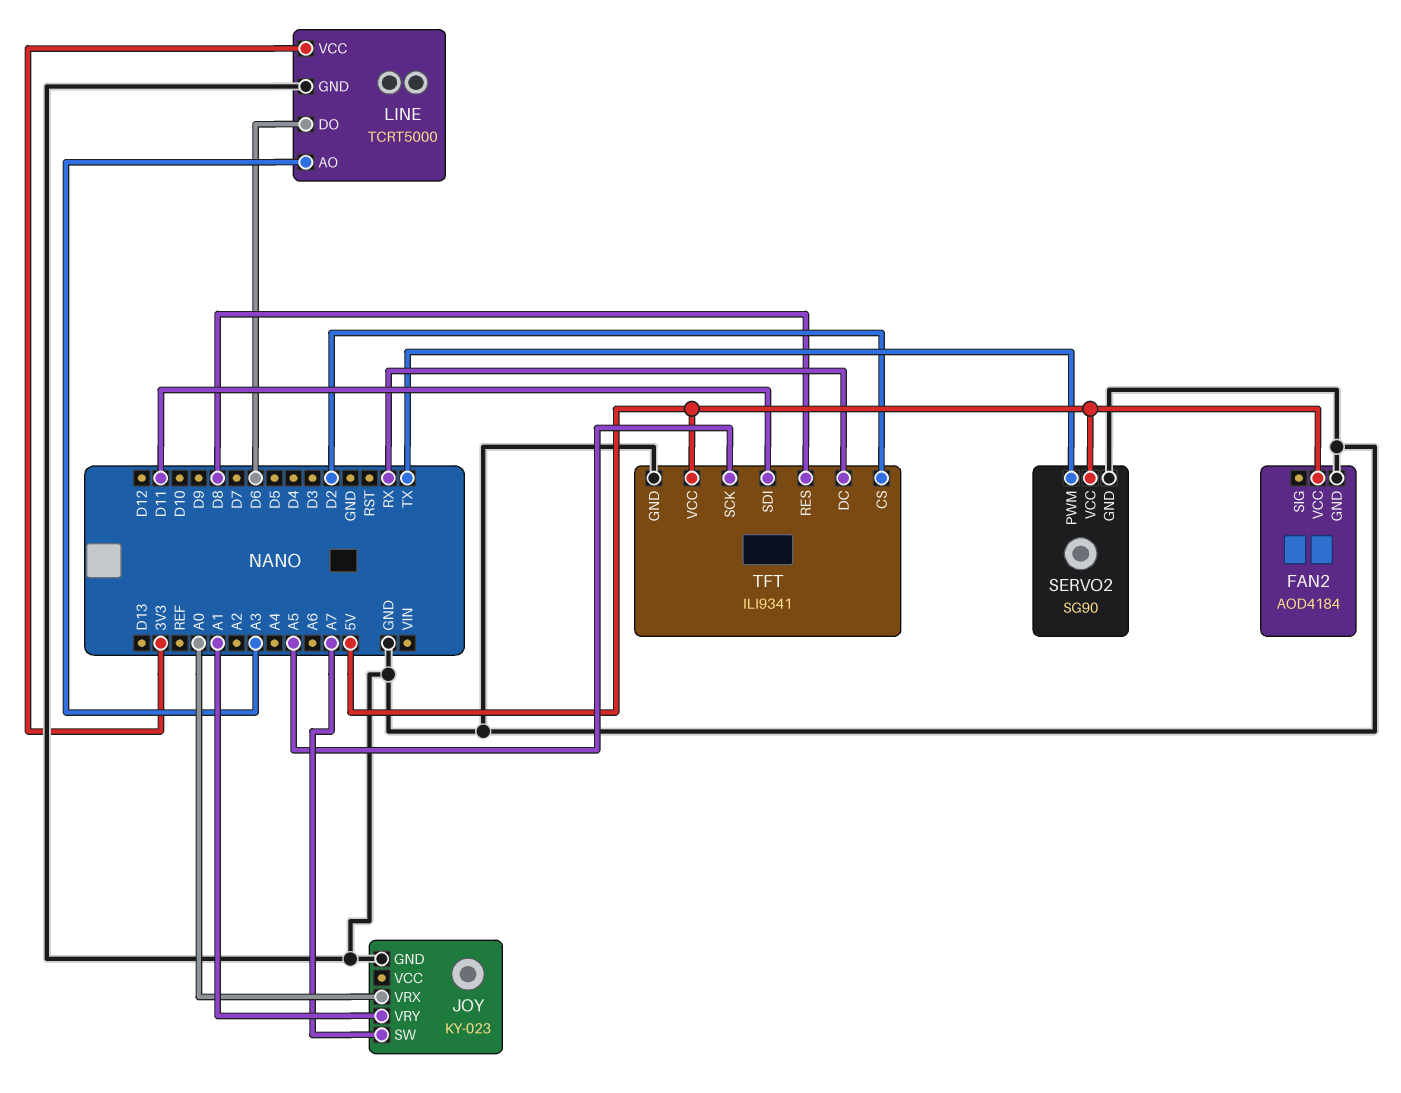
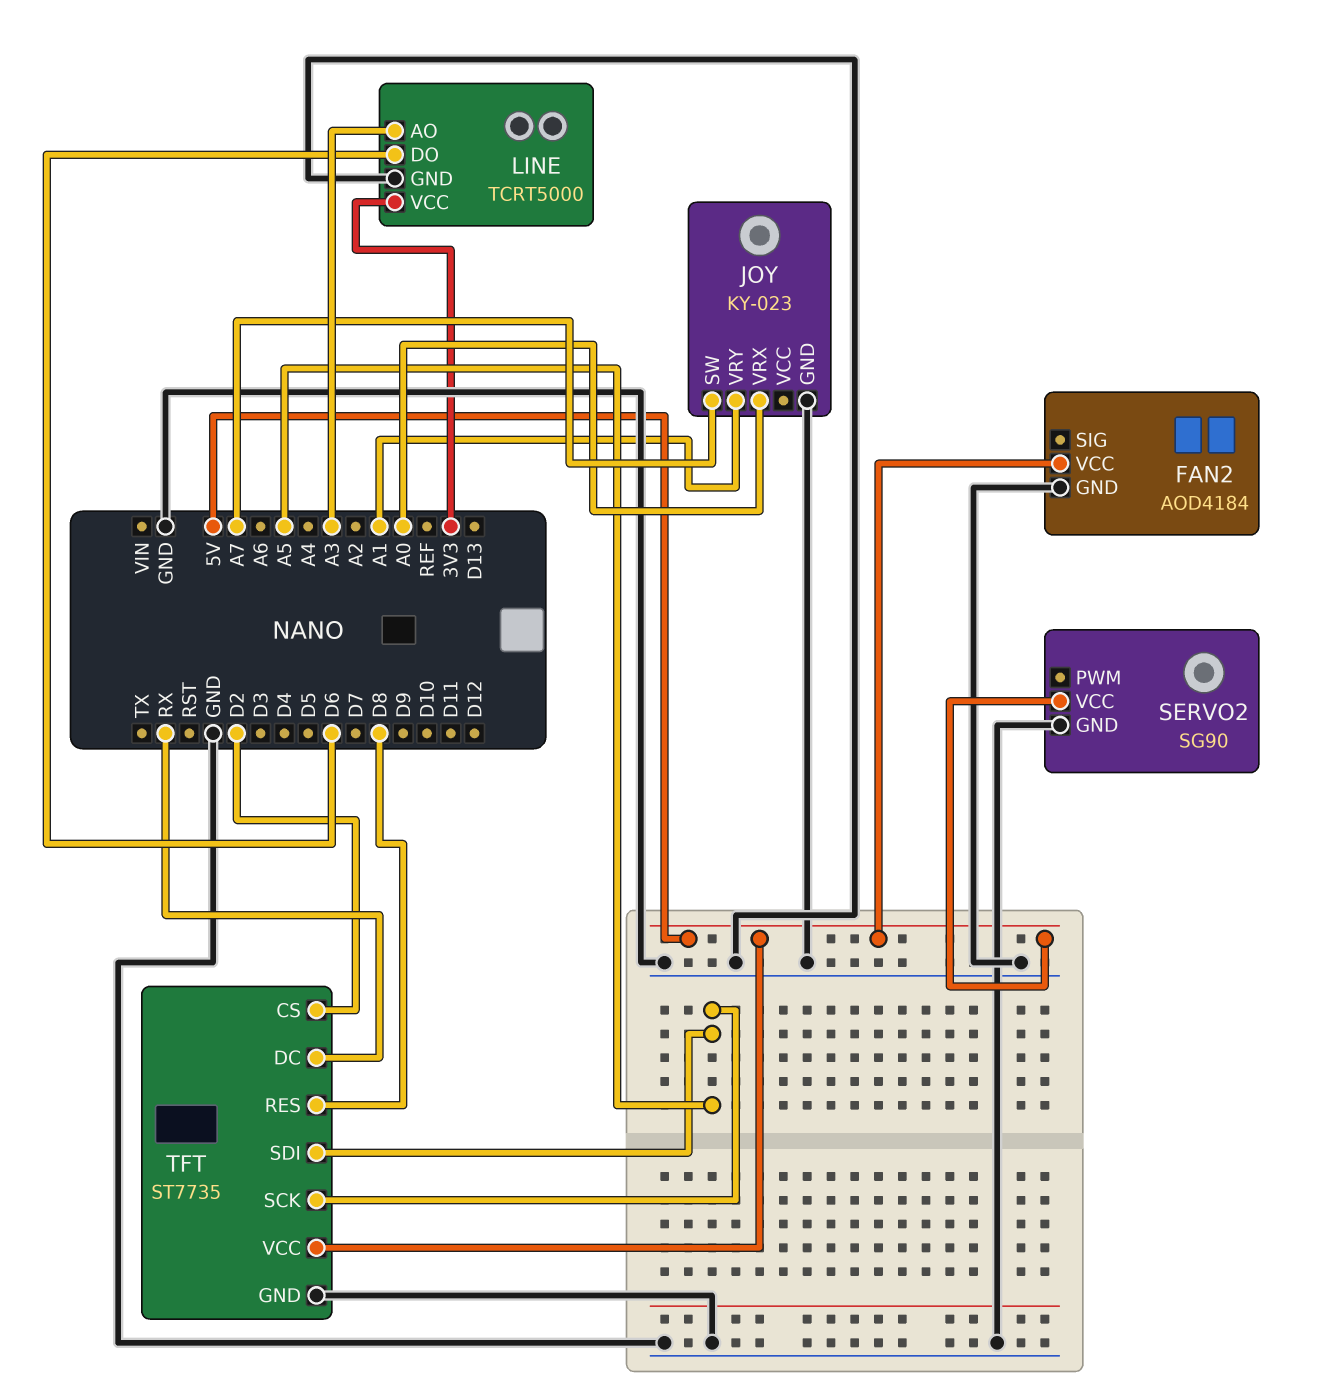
SERVO2 pin PWM: TX -> none
TFT: ILI9341 -> ST7735
TFT pin SDI: D11 -> A5

